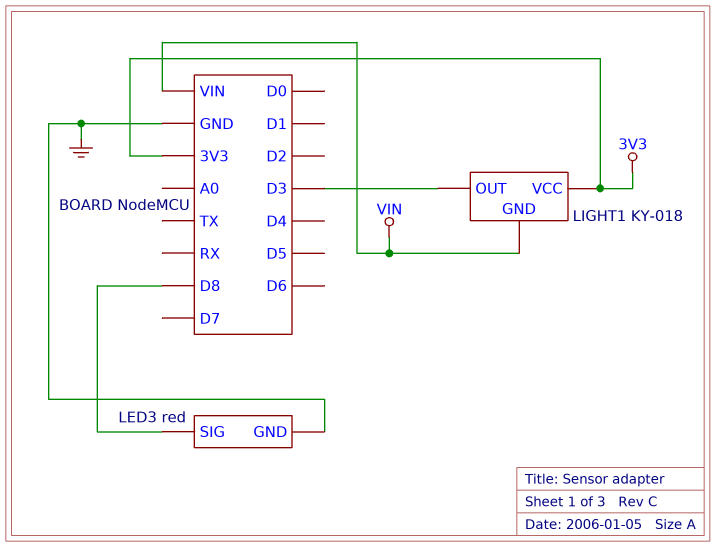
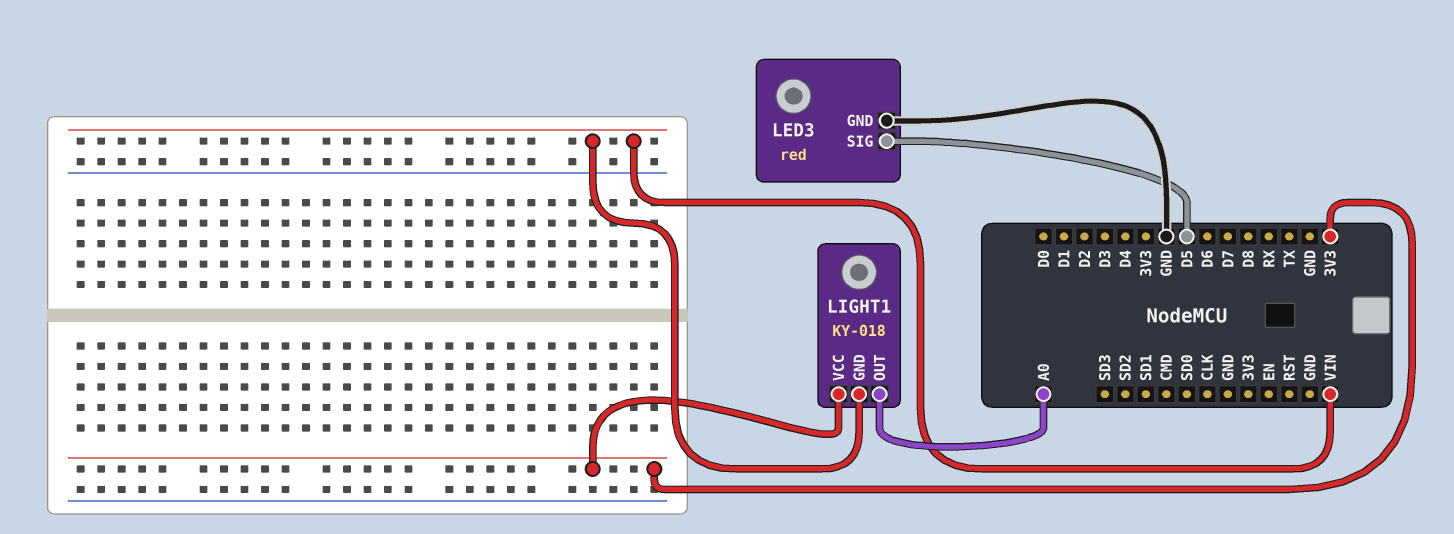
LED3 pin SIG: D8 -> D5
LIGHT1 pin OUT: D3 -> A0

